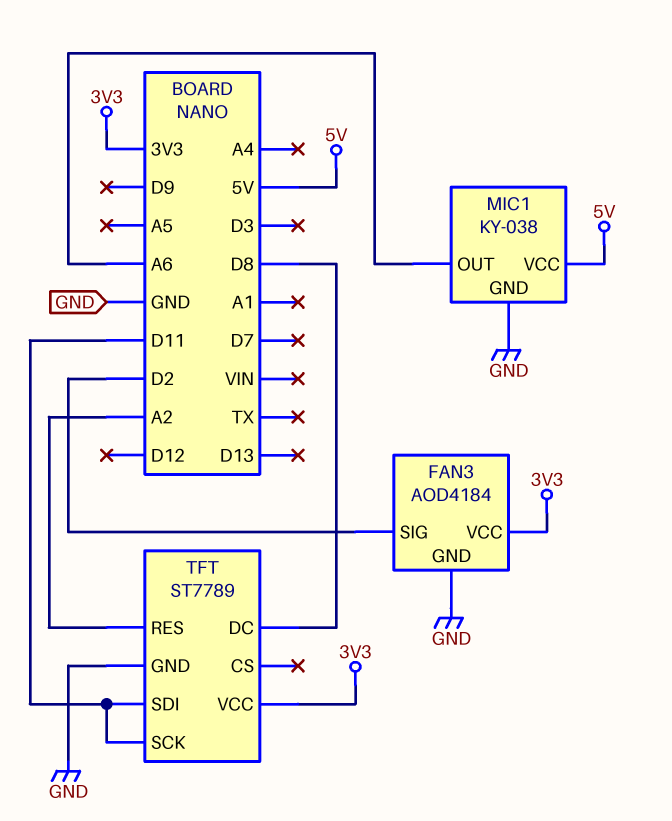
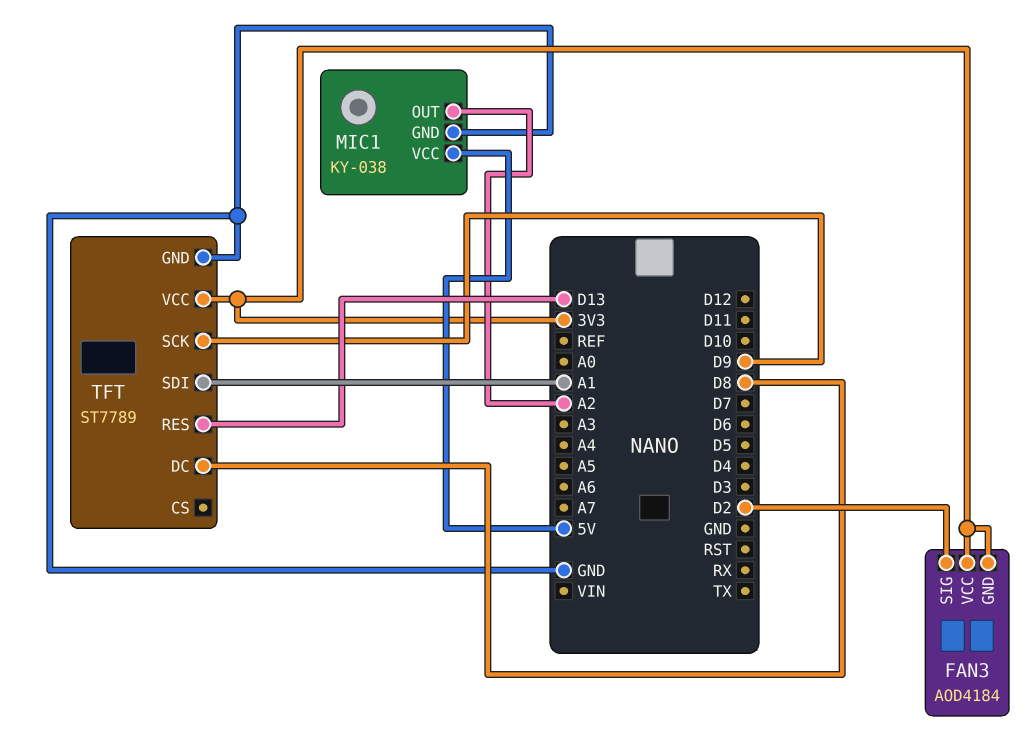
FAN3 pin GND: GND -> 3V3
MIC1 pin OUT: A6 -> A2
TFT pin RES: A2 -> D13
TFT pin SCK: D11 -> D9
TFT pin SDI: D11 -> A1

